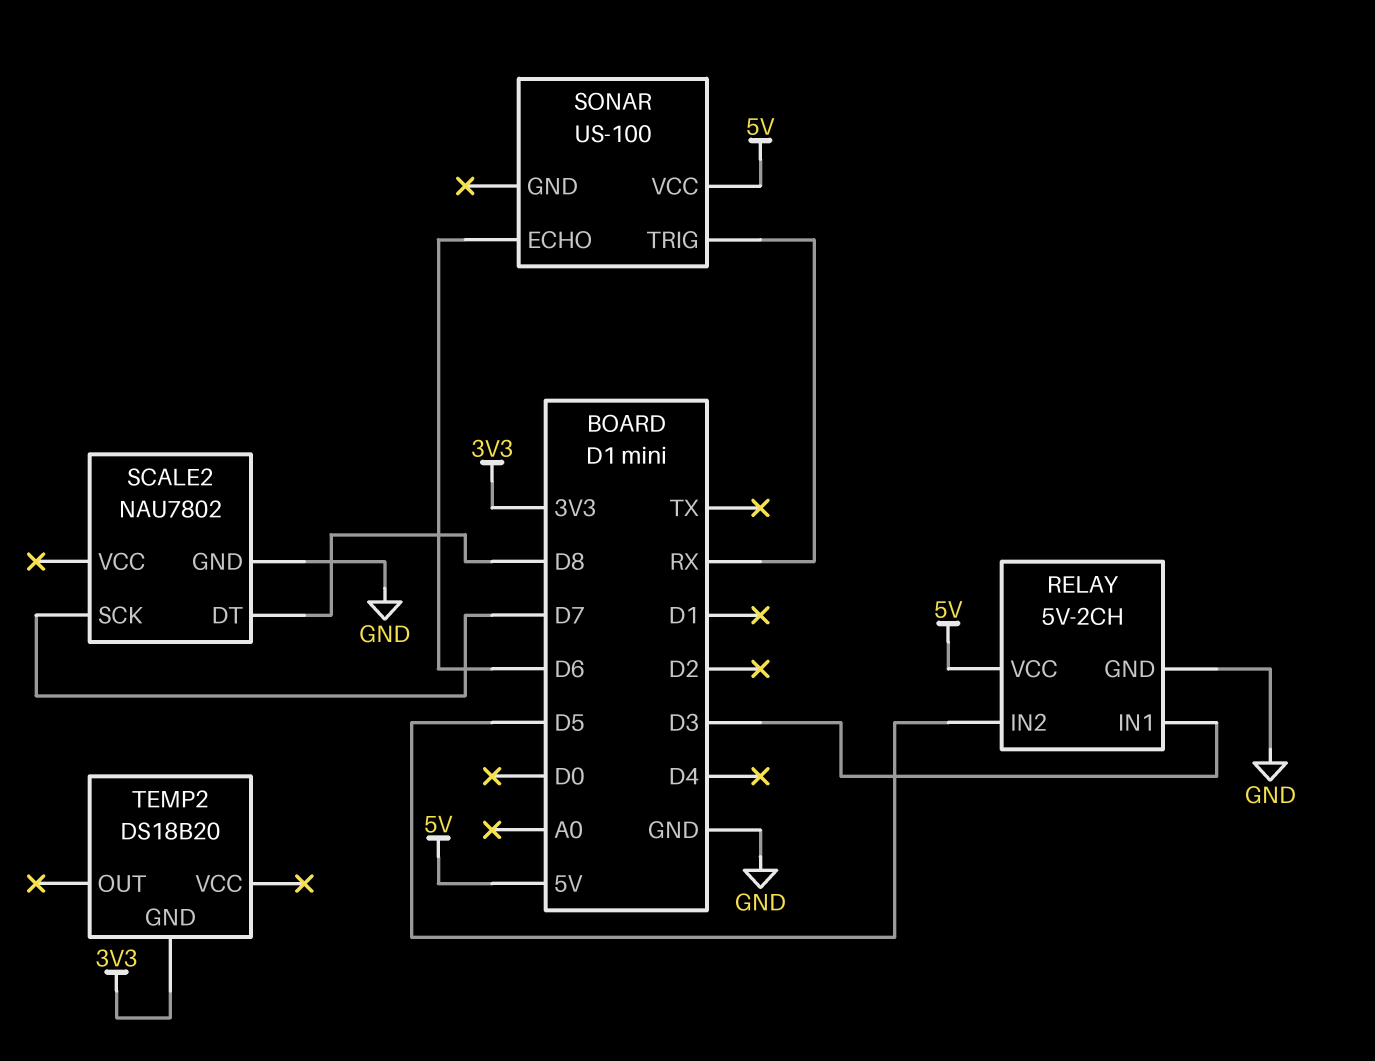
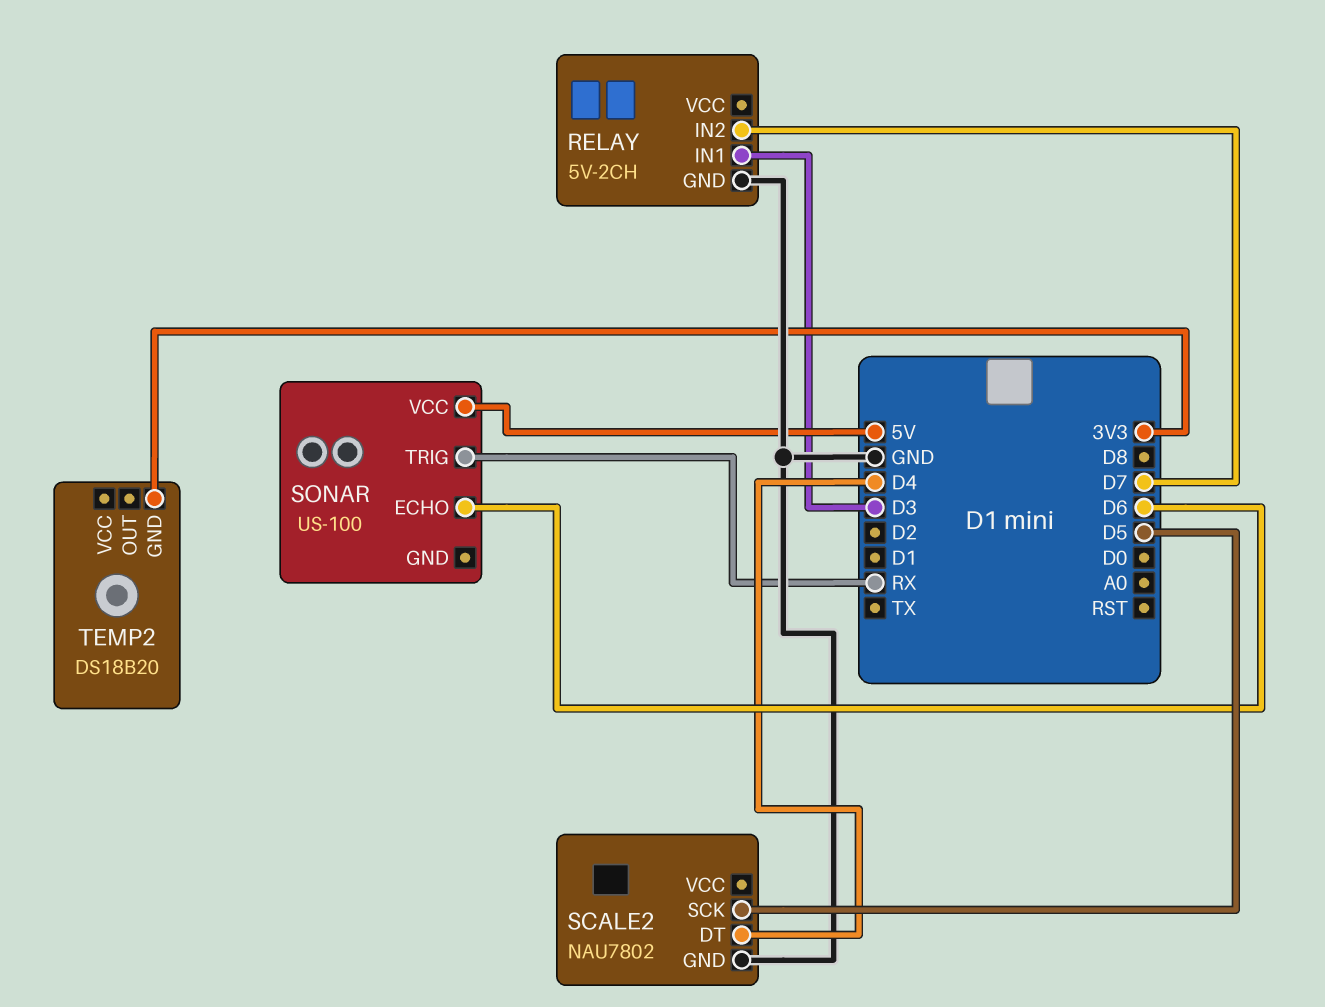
RELAY pin IN2: D5 -> D7
RELAY pin VCC: 5V -> none
SCALE2 pin DT: D8 -> D4
SCALE2 pin SCK: D7 -> D5

